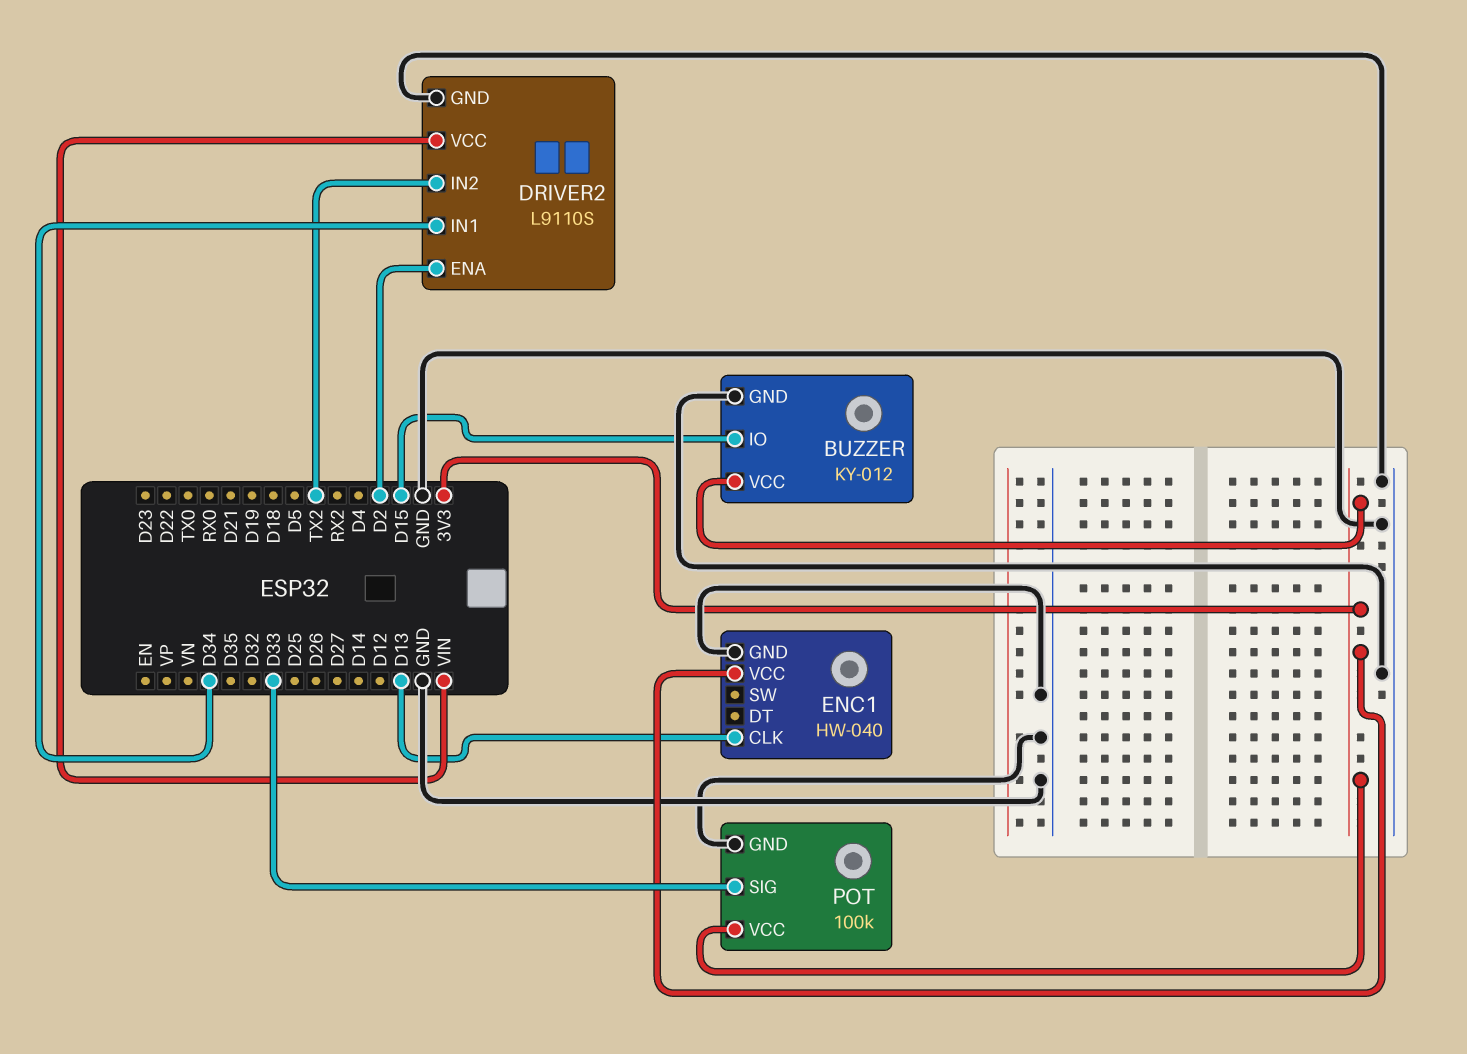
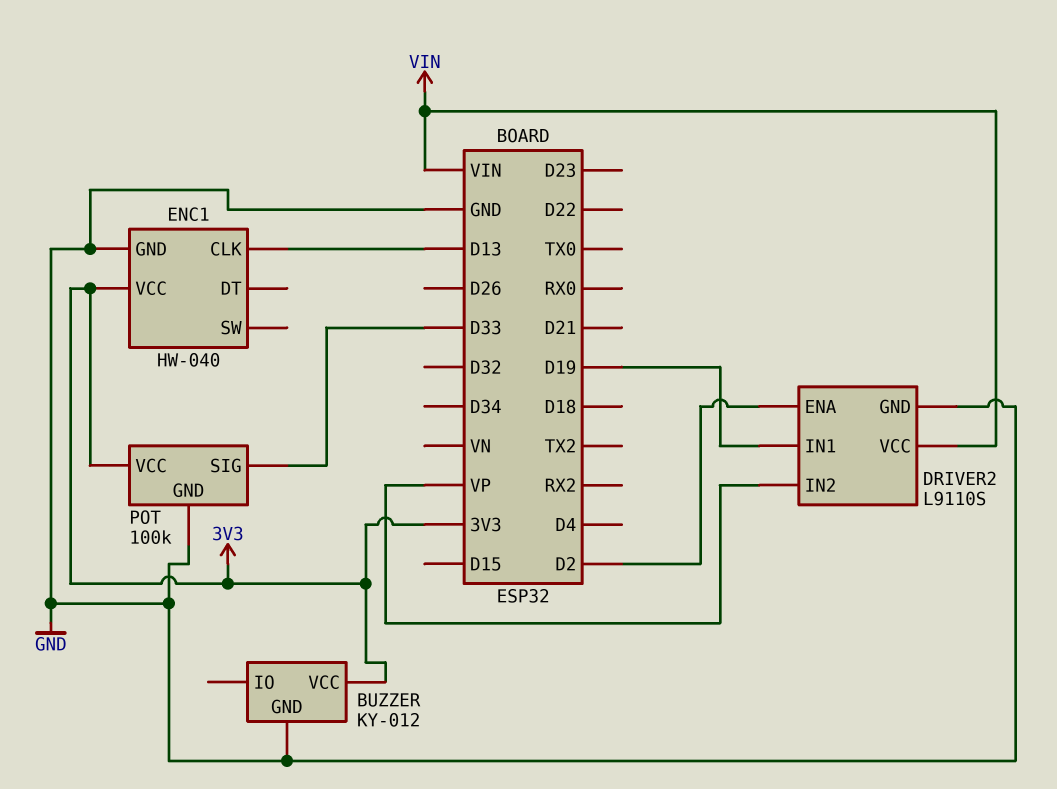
BUZZER pin IO: D15 -> none
DRIVER2 pin IN1: D34 -> D19
DRIVER2 pin IN2: TX2 -> VP

